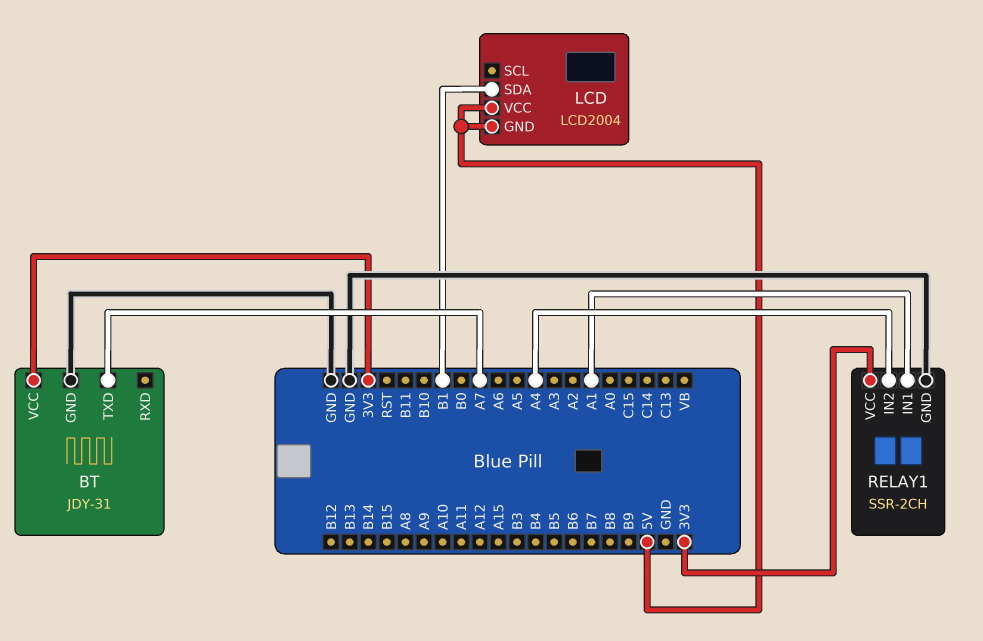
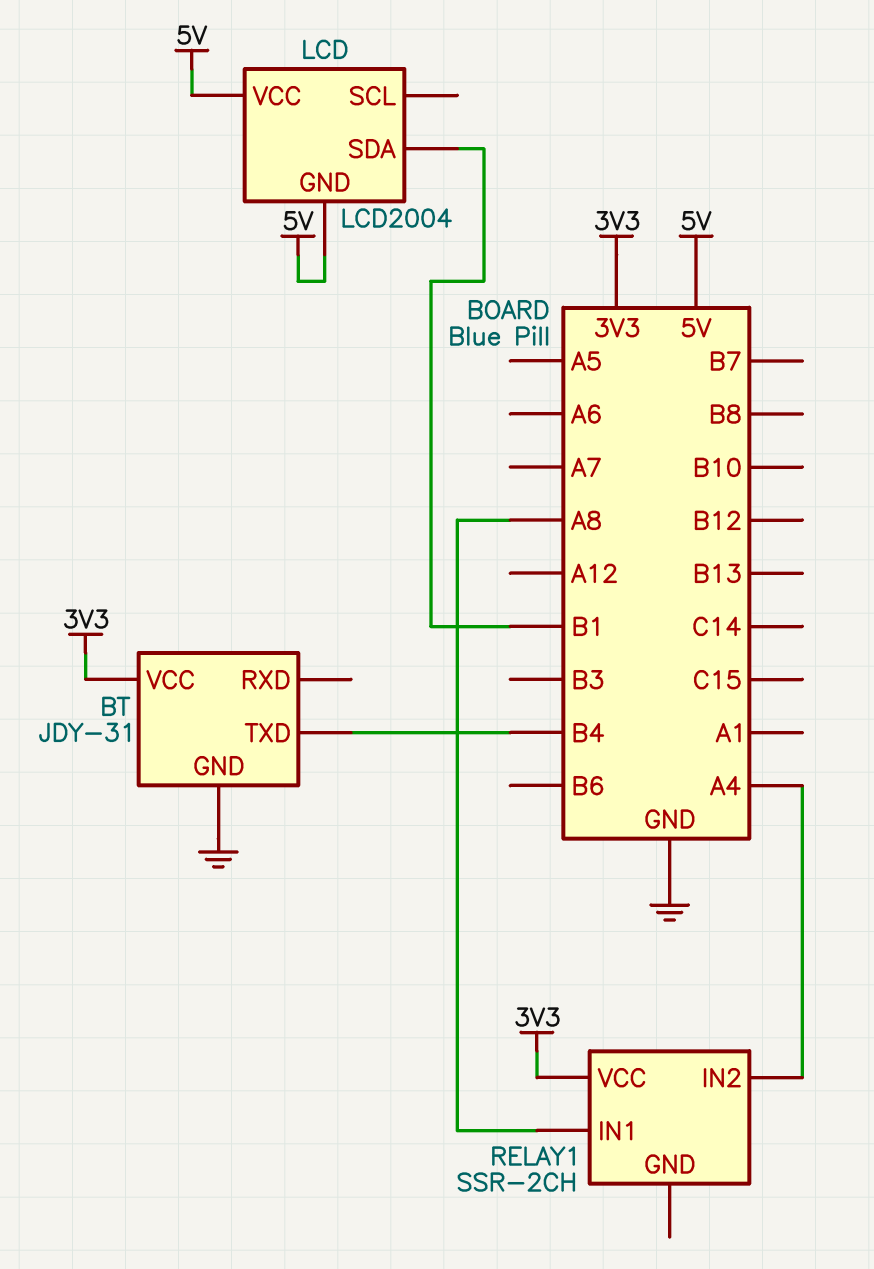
BT pin TXD: A7 -> B4
RELAY1 pin GND: GND -> none
RELAY1 pin IN1: A1 -> A8

